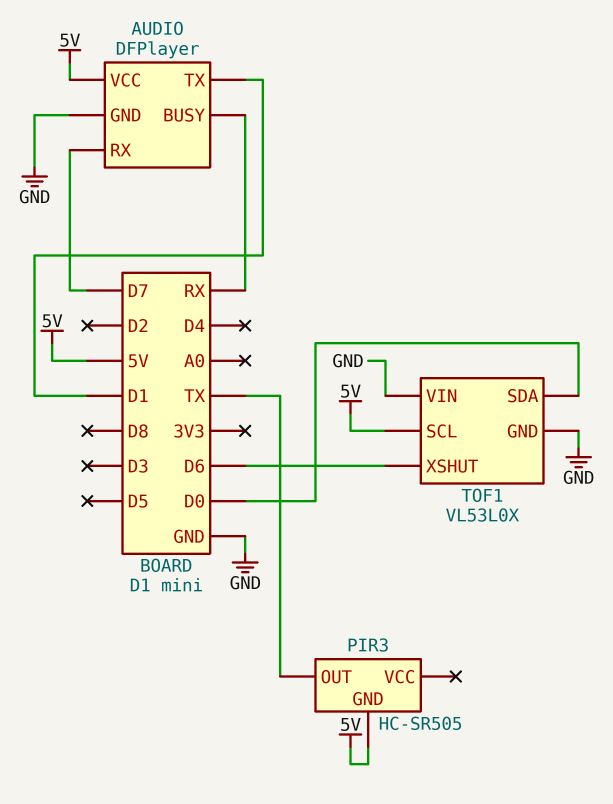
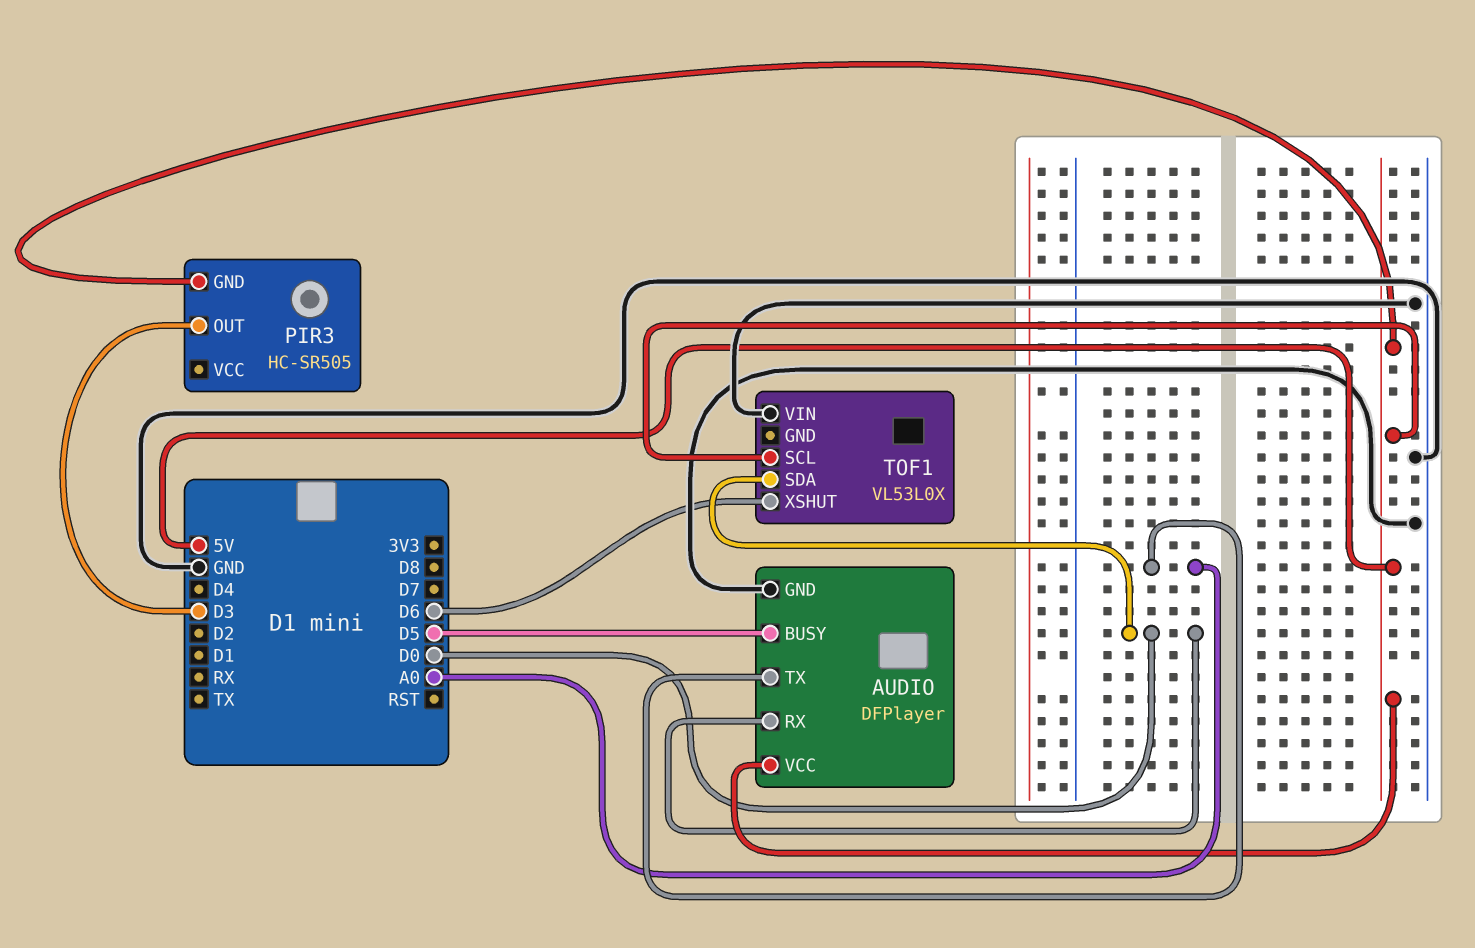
AUDIO pin BUSY: RX -> D5
AUDIO pin RX: D7 -> D0
AUDIO pin TX: D1 -> A0
PIR3 pin OUT: TX -> D3
TOF1 pin GND: GND -> none

